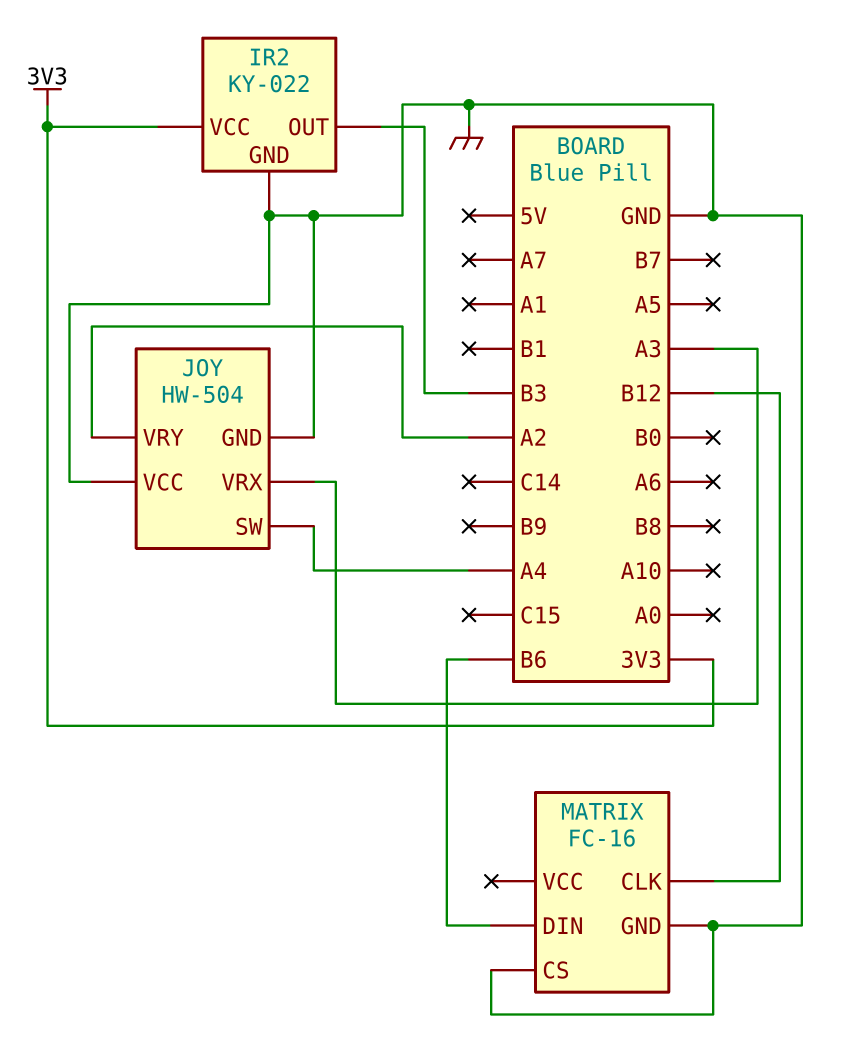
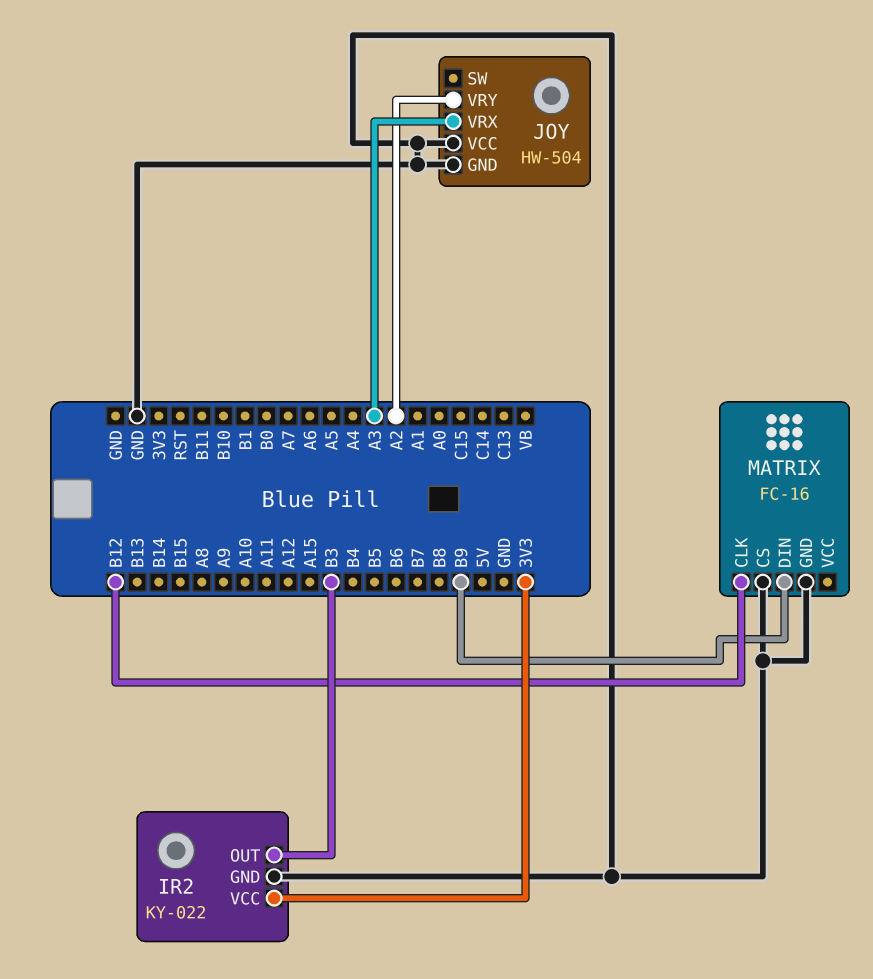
JOY pin SW: A4 -> none
MATRIX pin DIN: B6 -> B9

